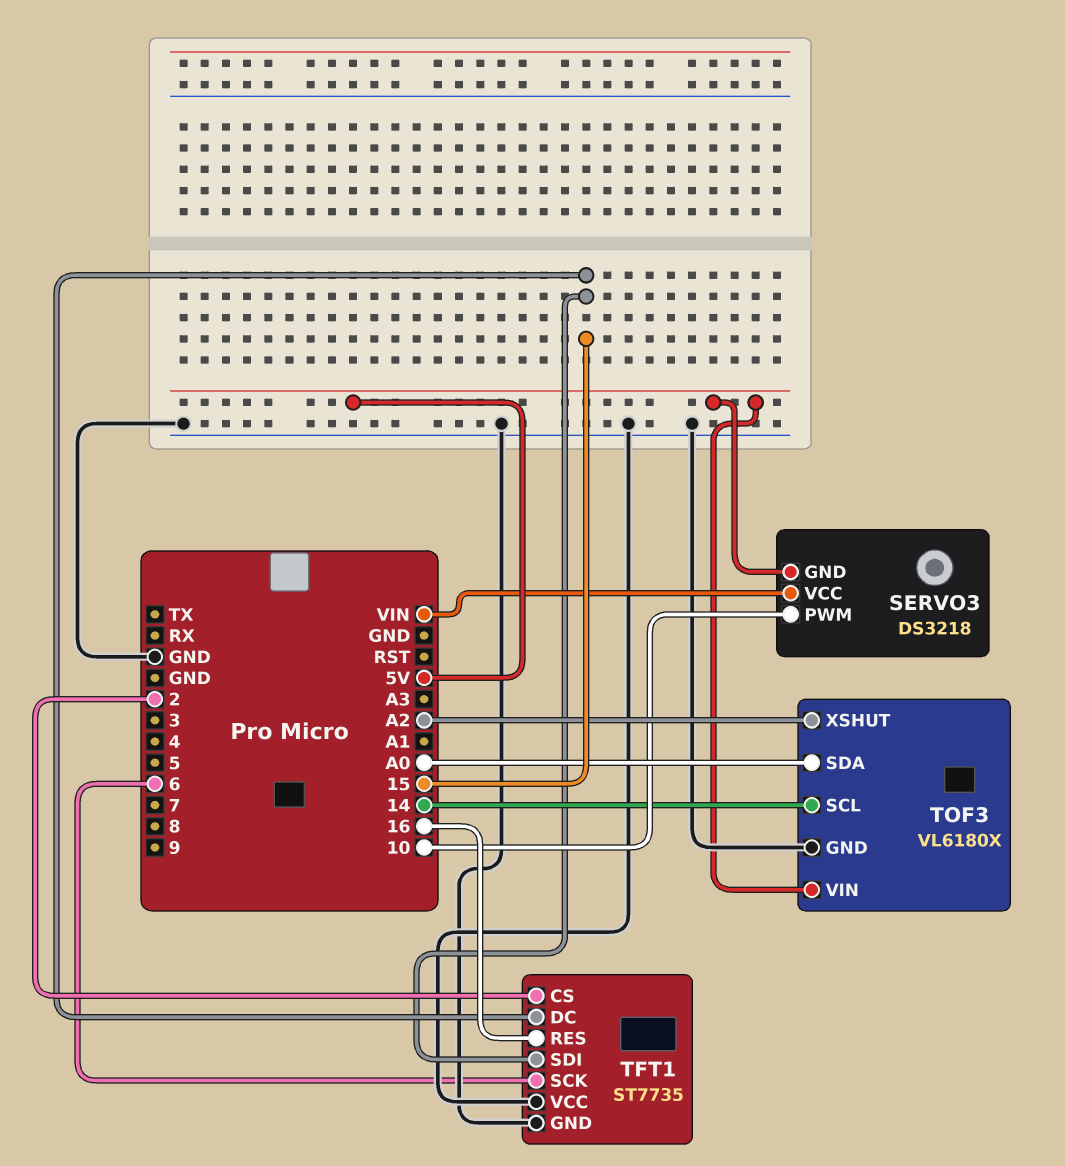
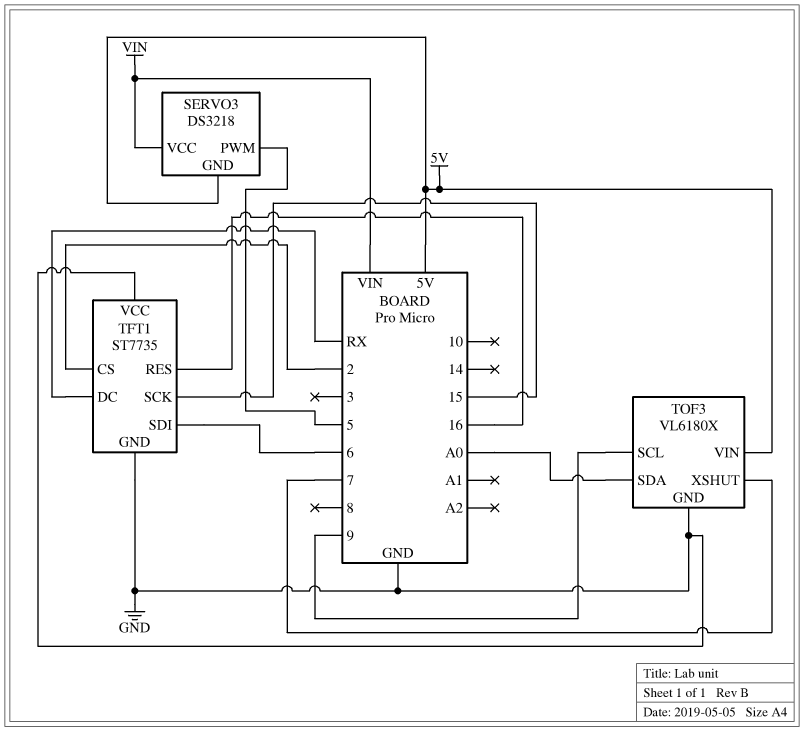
SERVO3 pin PWM: 10 -> 5
TFT1 pin DC: 15 -> RX
TFT1 pin SCK: 6 -> 15
TFT1 pin SDI: 15 -> 6
TOF3 pin SCL: 14 -> 9
TOF3 pin XSHUT: A2 -> 7

